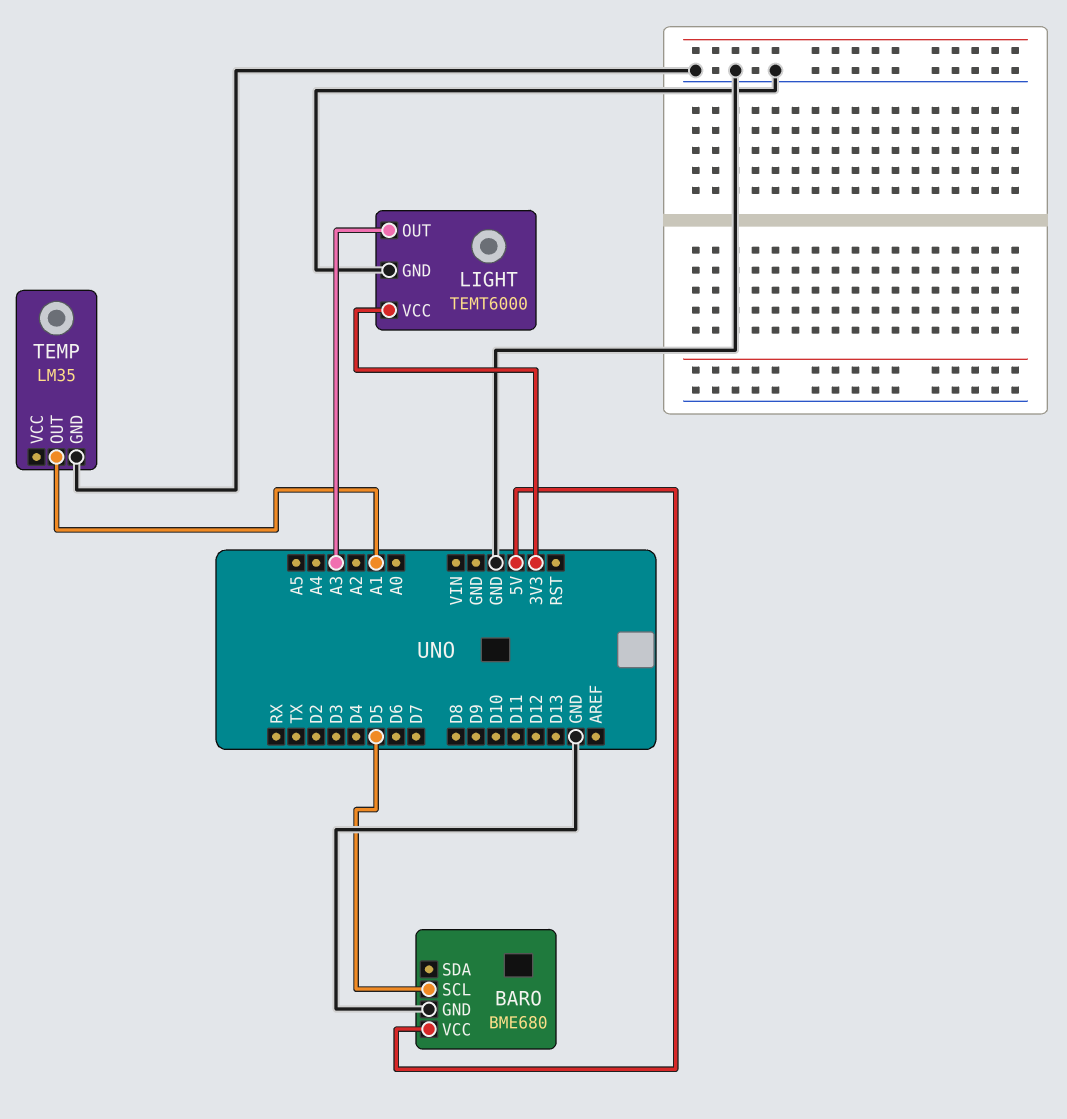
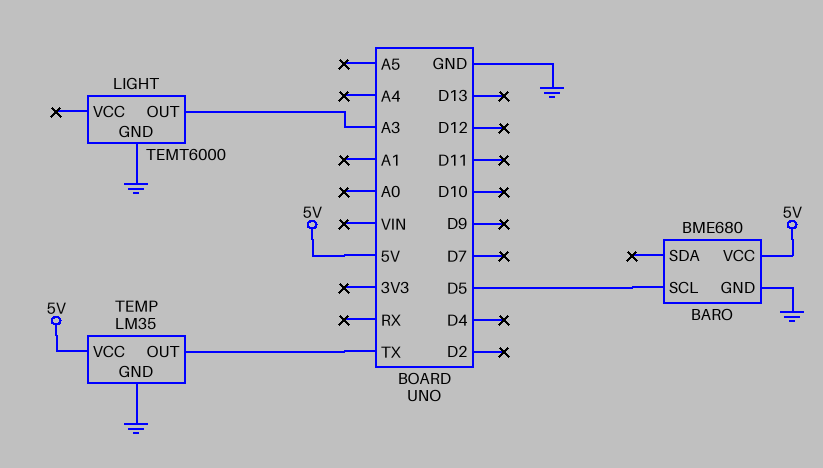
LIGHT pin VCC: 3V3 -> none
TEMP pin OUT: A1 -> TX
TEMP pin VCC: none -> 5V

